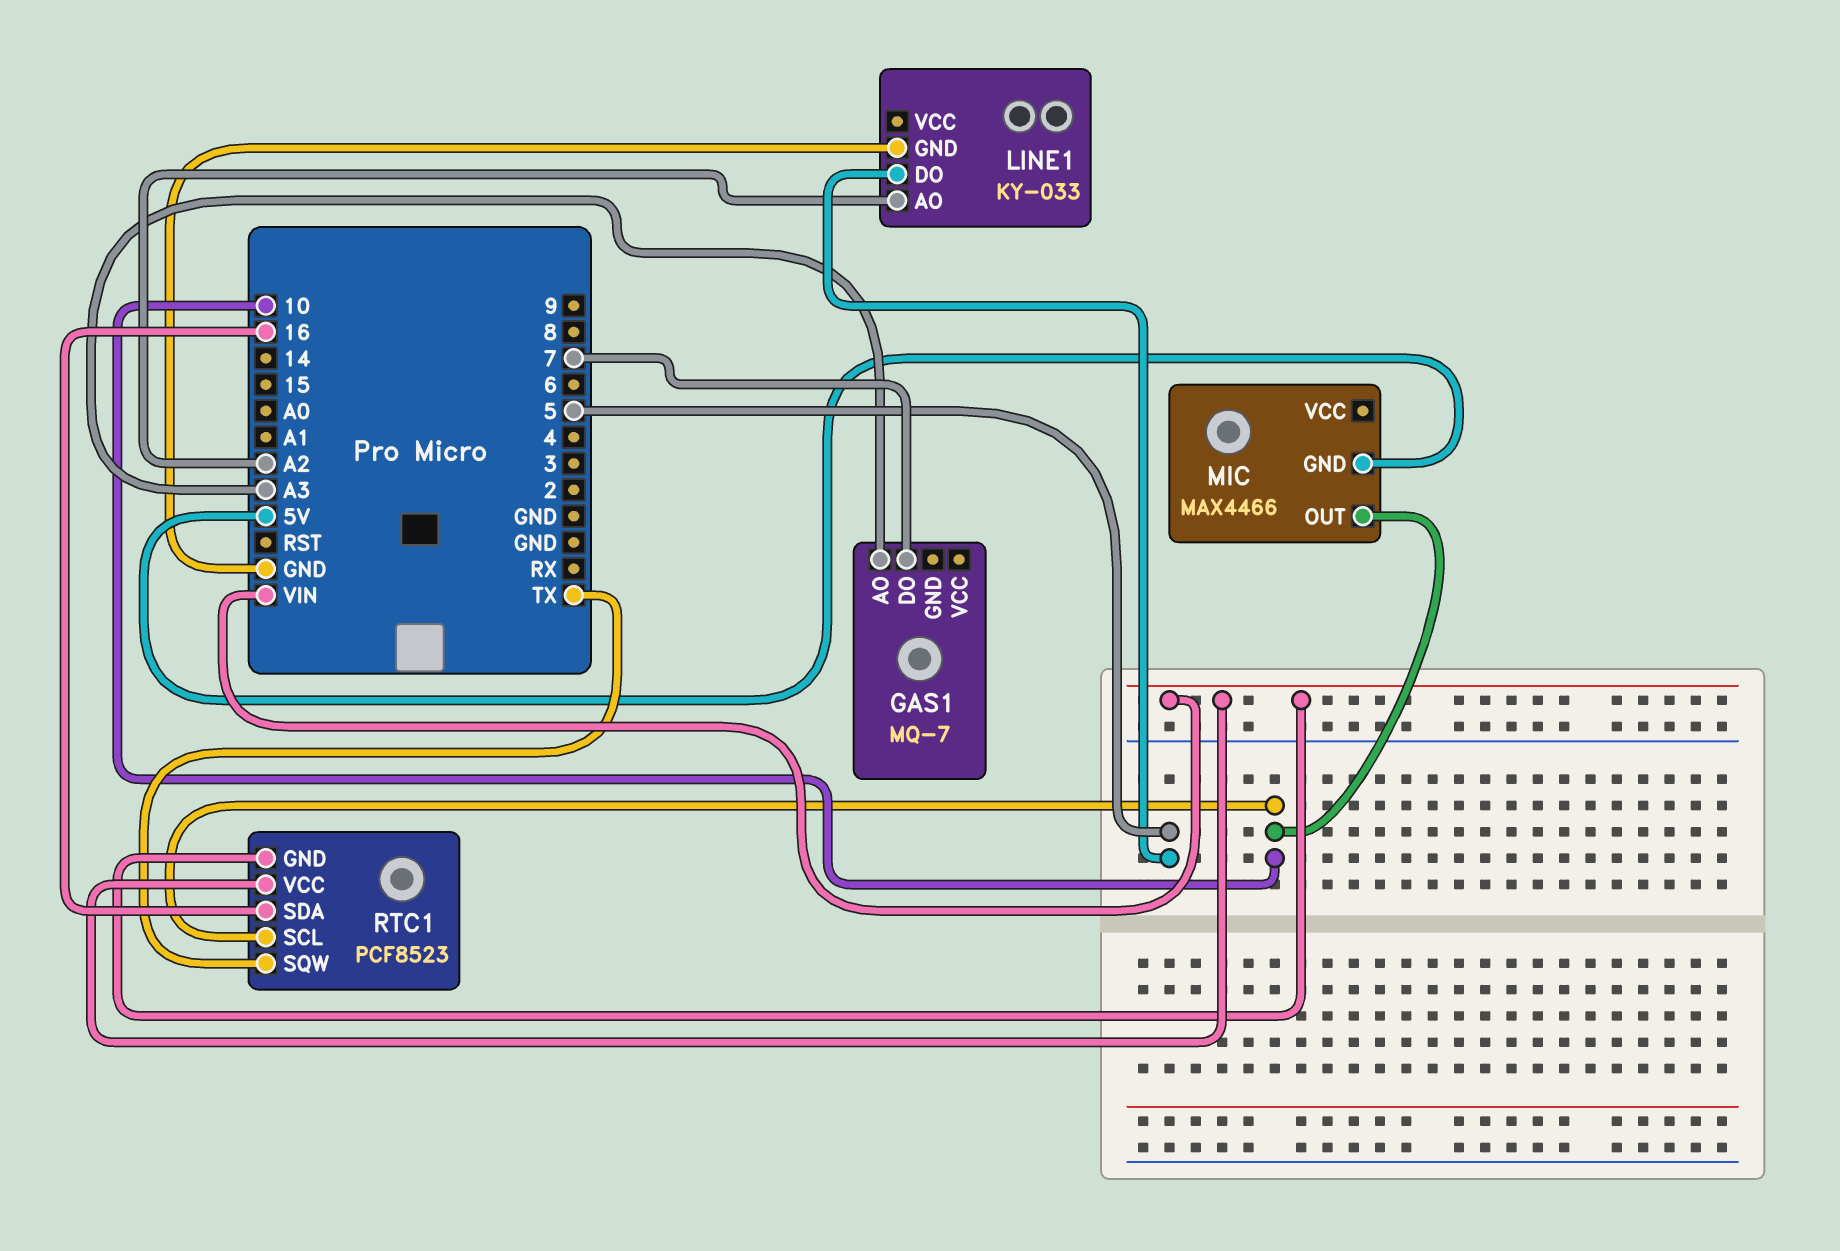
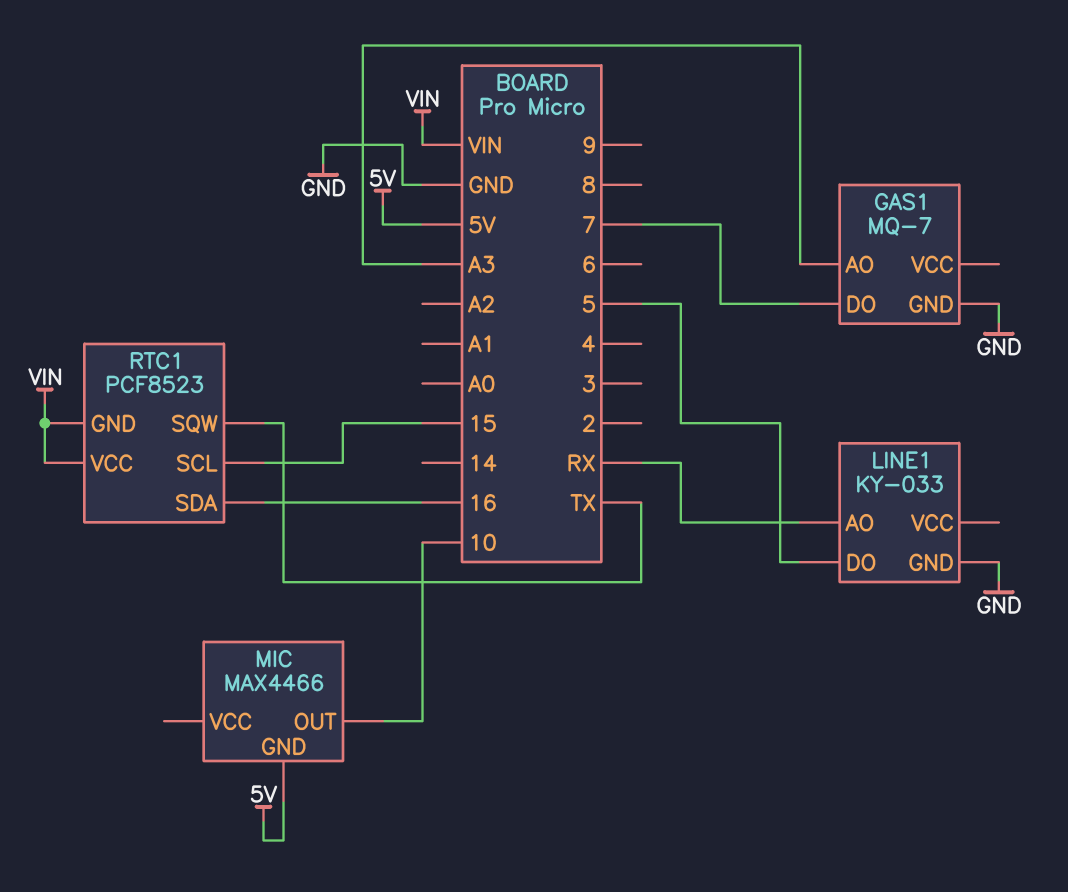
GAS1 pin GND: none -> GND
LINE1 pin AO: A2 -> RX
RTC1 pin SCL: 10 -> 15

